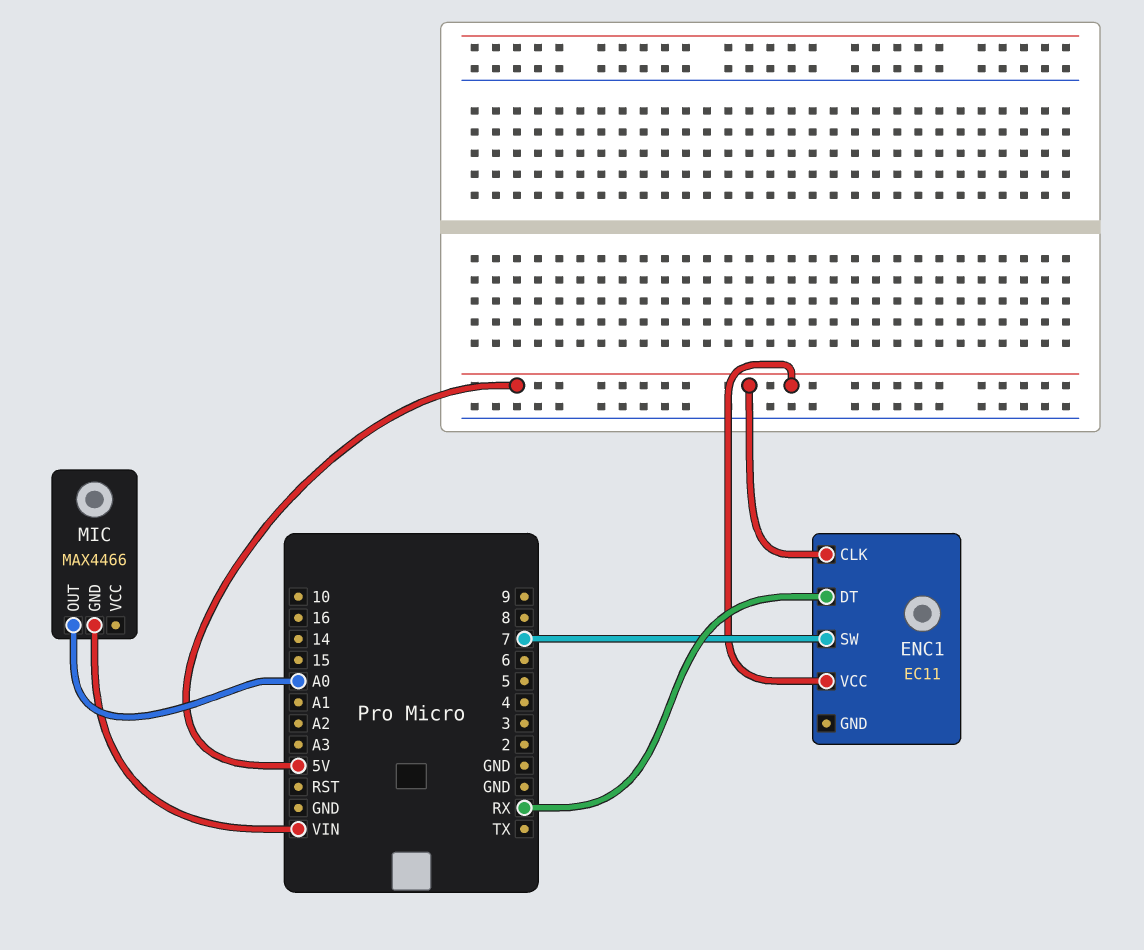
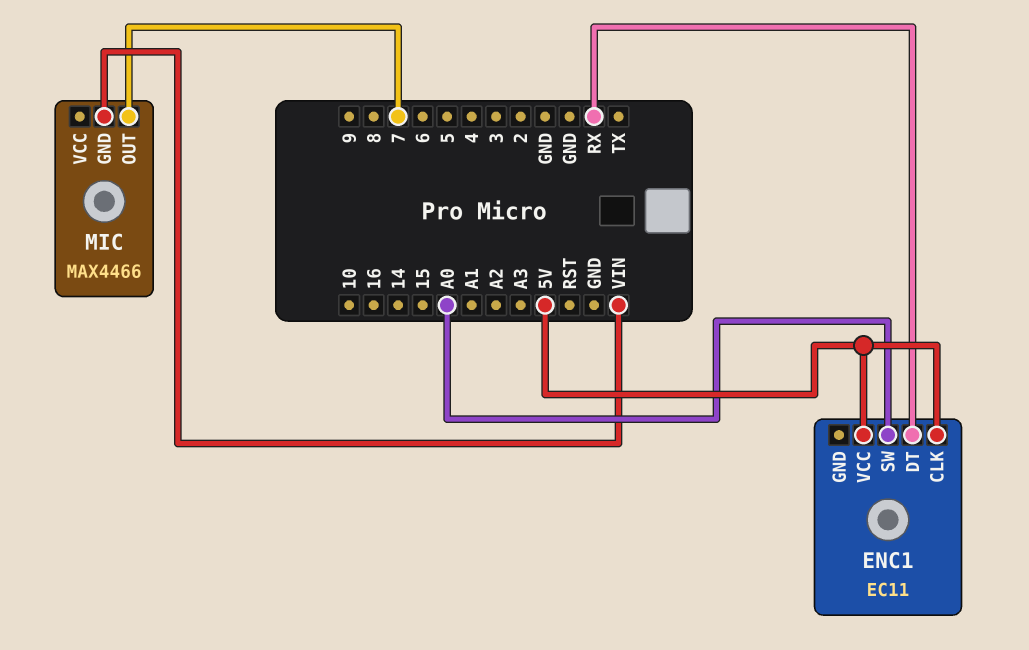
ENC1 pin SW: 7 -> A0
MIC pin OUT: A0 -> 7

